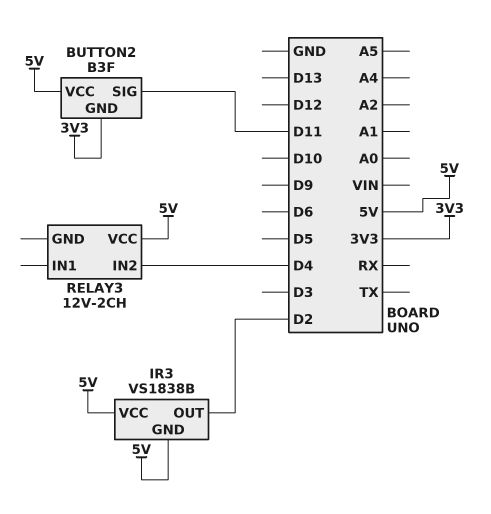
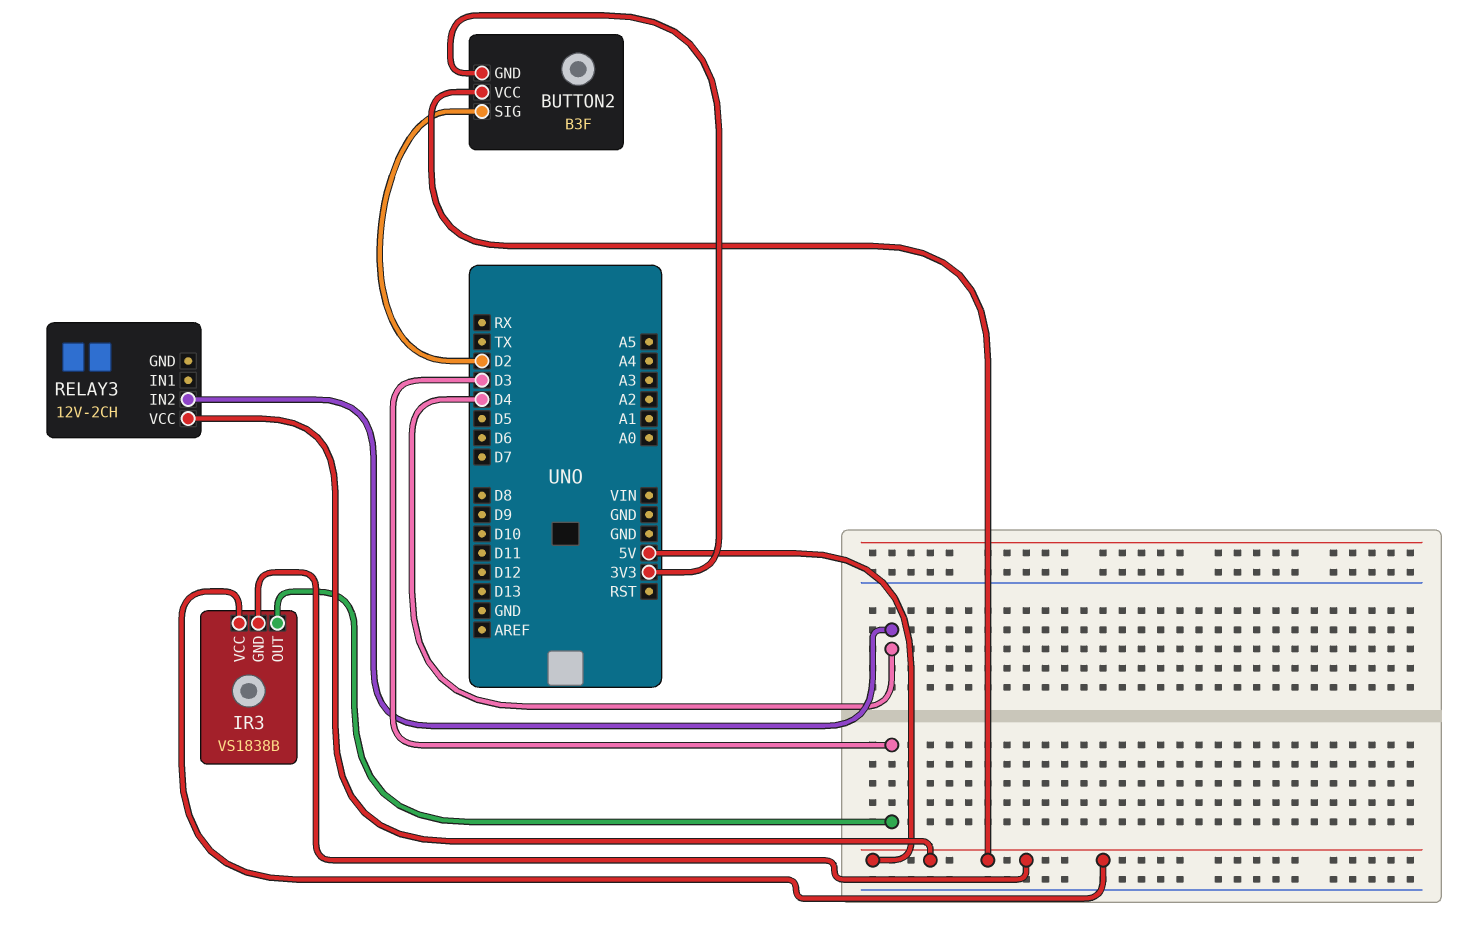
BUTTON2 pin SIG: D11 -> D2
IR3 pin OUT: D2 -> D3

